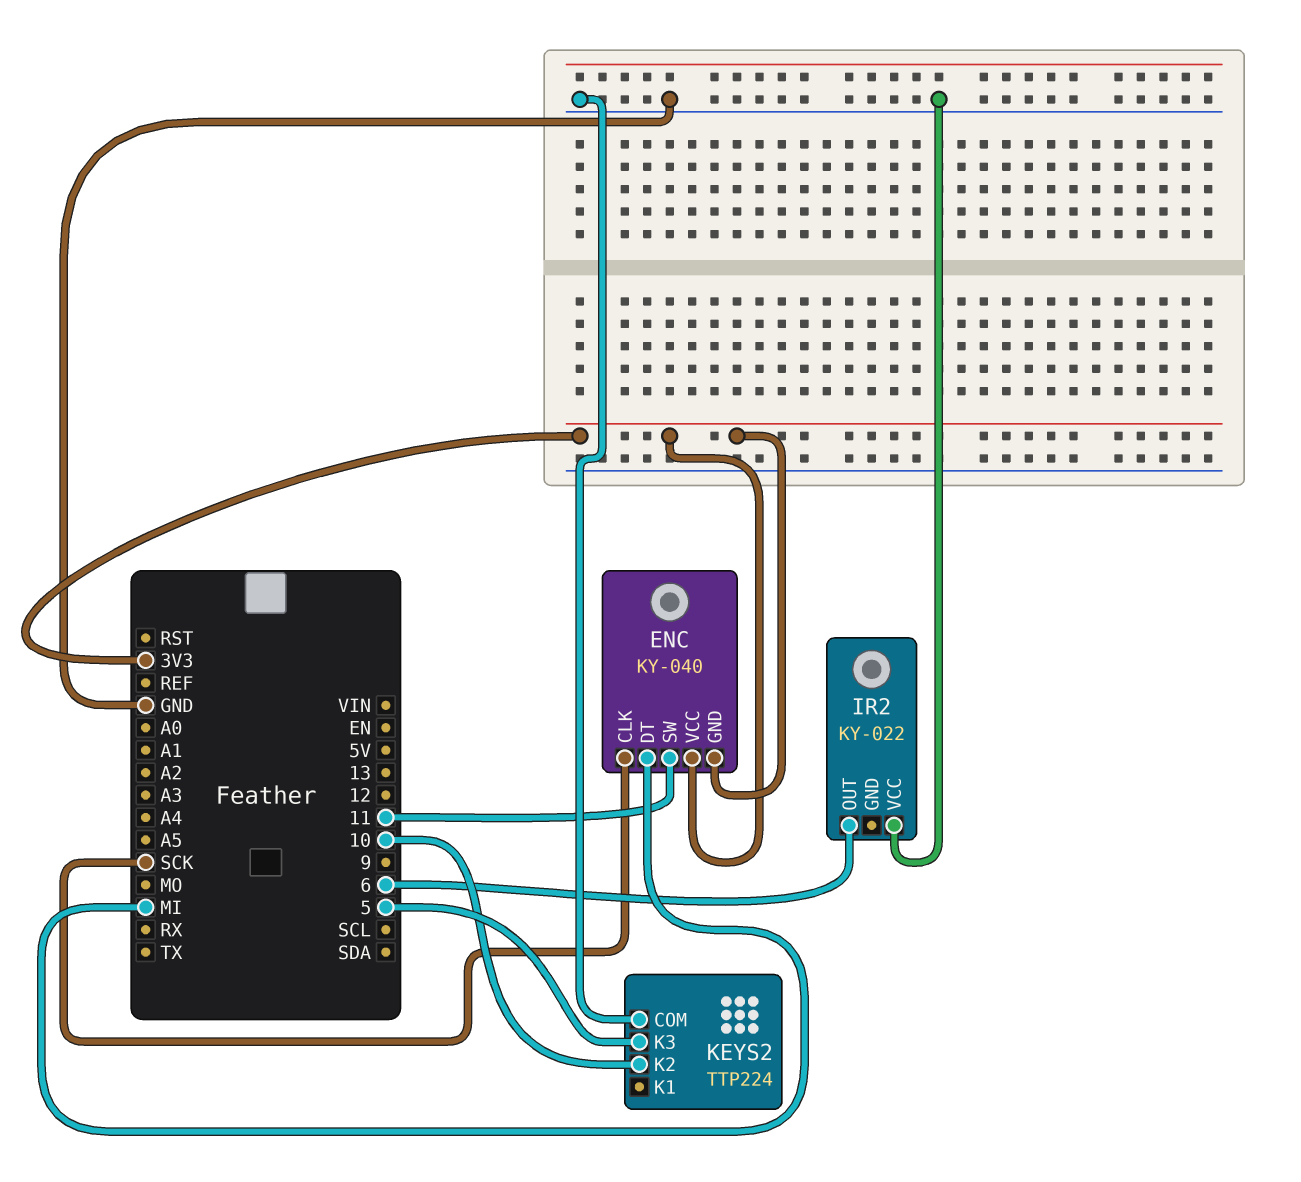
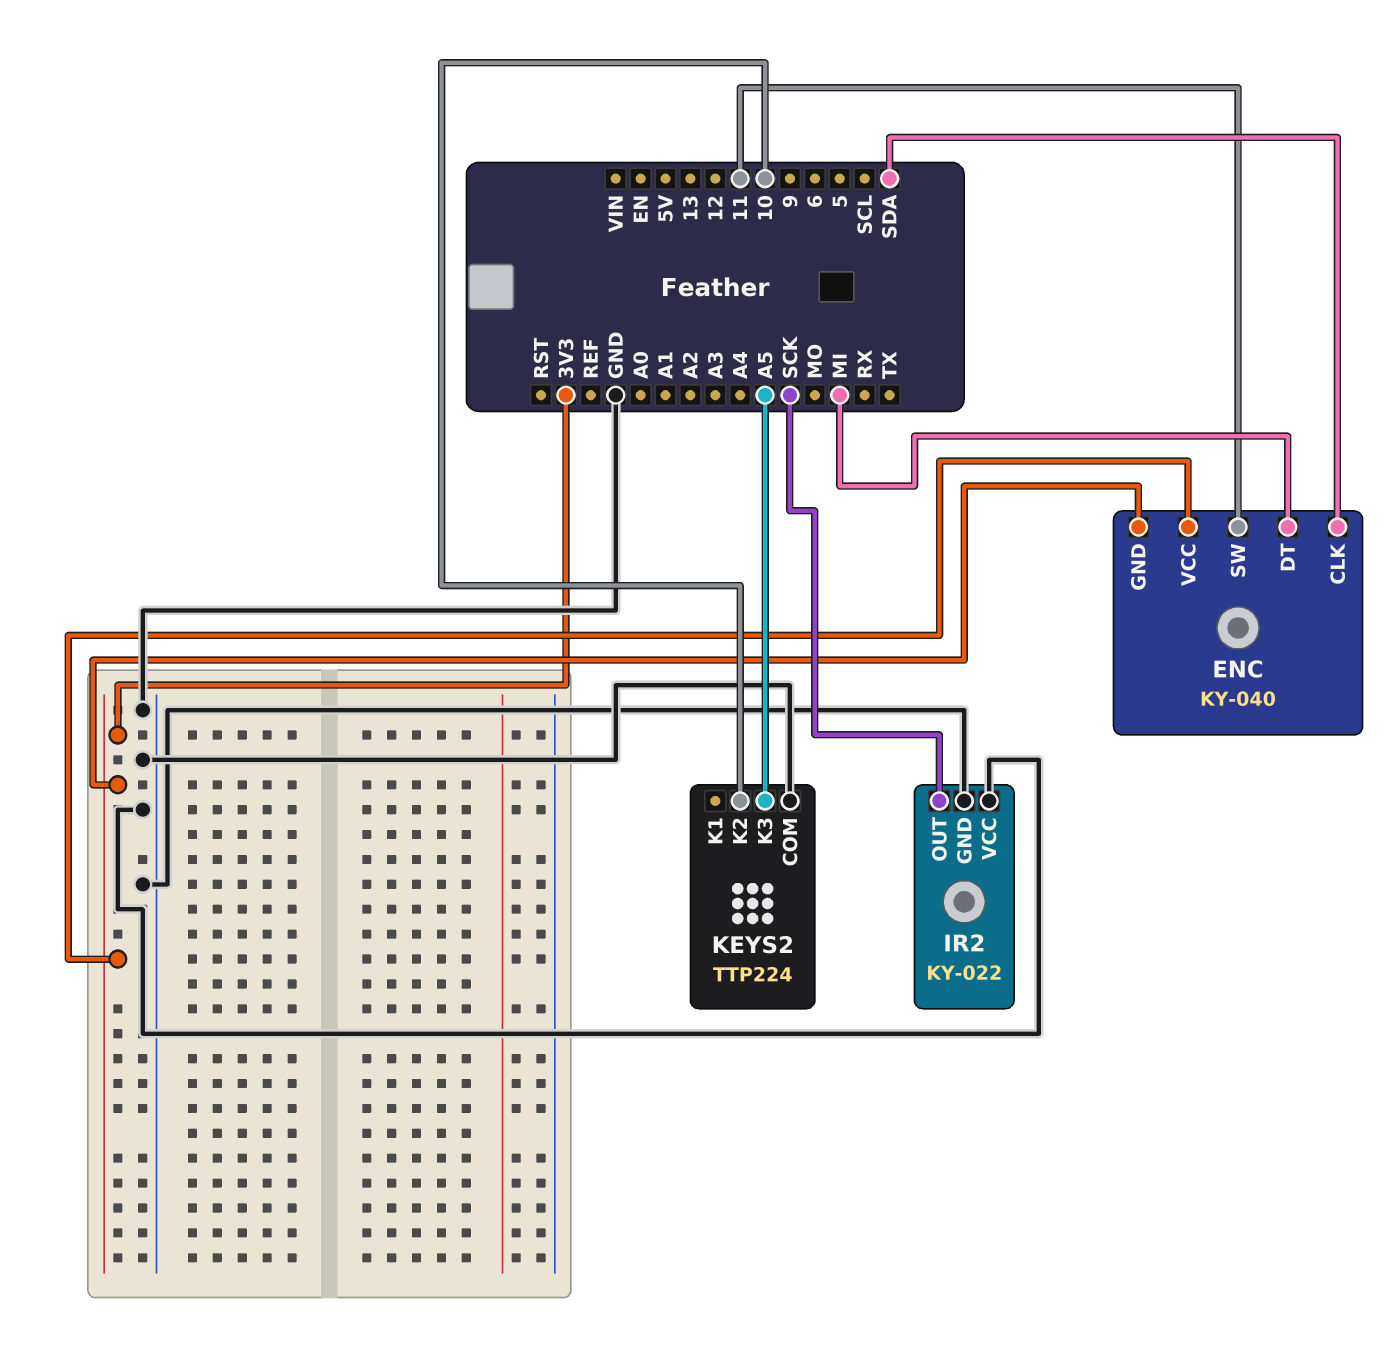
ENC pin CLK: SCK -> SDA
IR2 pin GND: none -> GND
IR2 pin OUT: 6 -> SCK
KEYS2 pin K3: 5 -> A5

